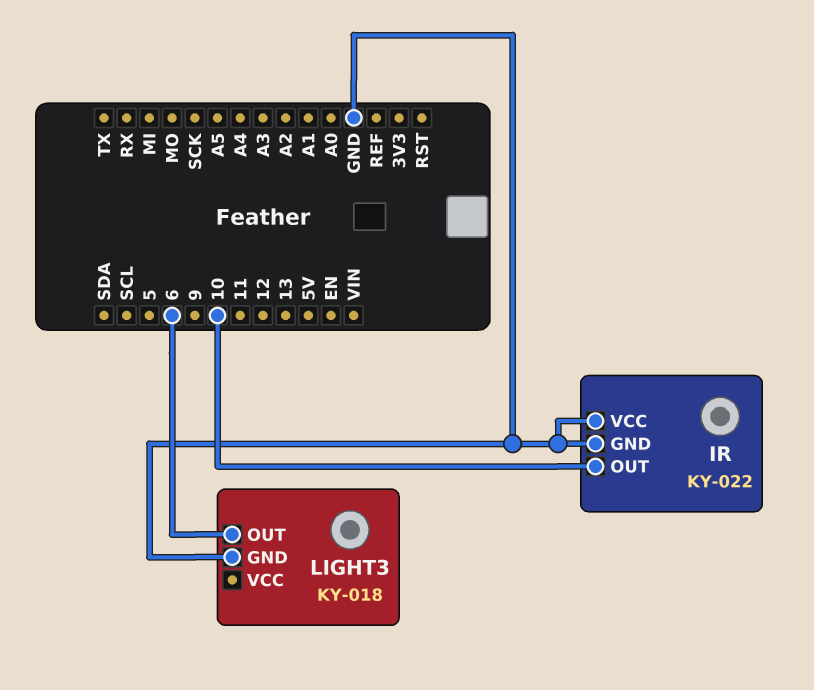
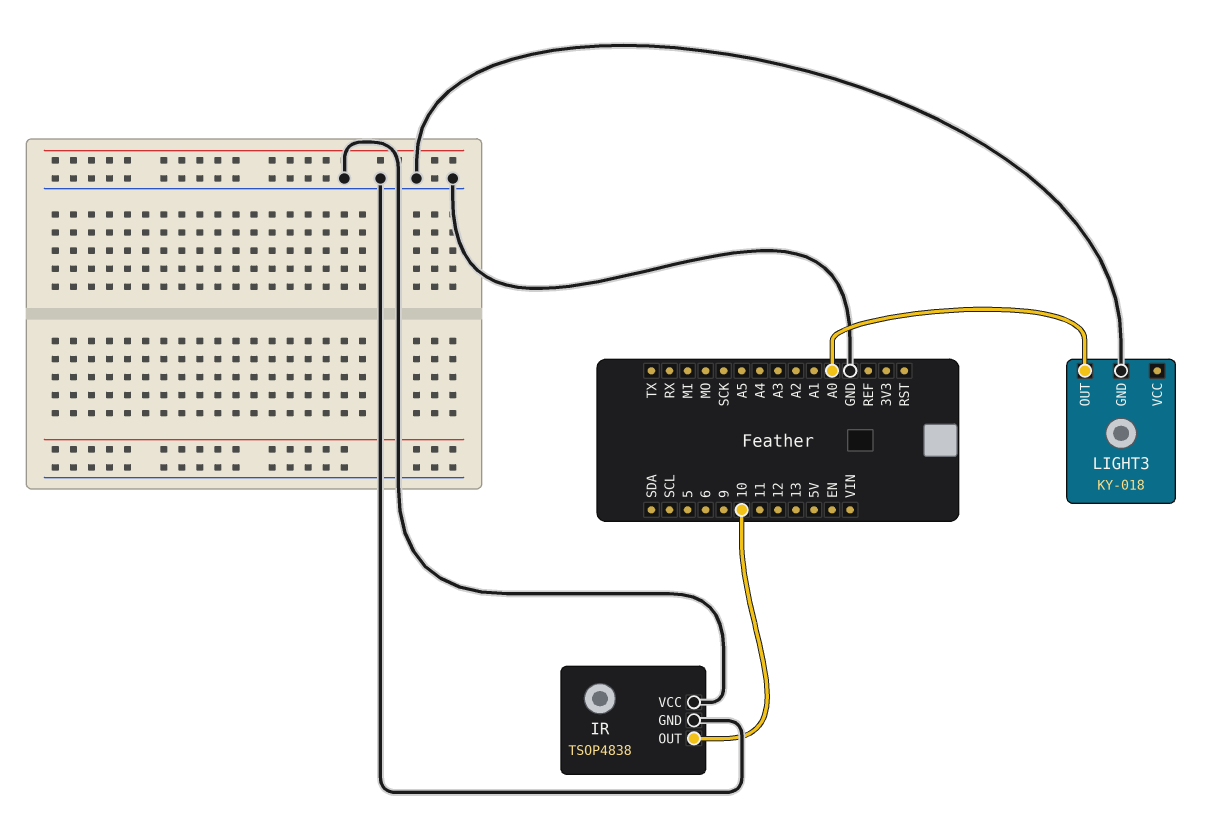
IR: KY-022 -> TSOP4838
LIGHT3 pin OUT: 6 -> A0

